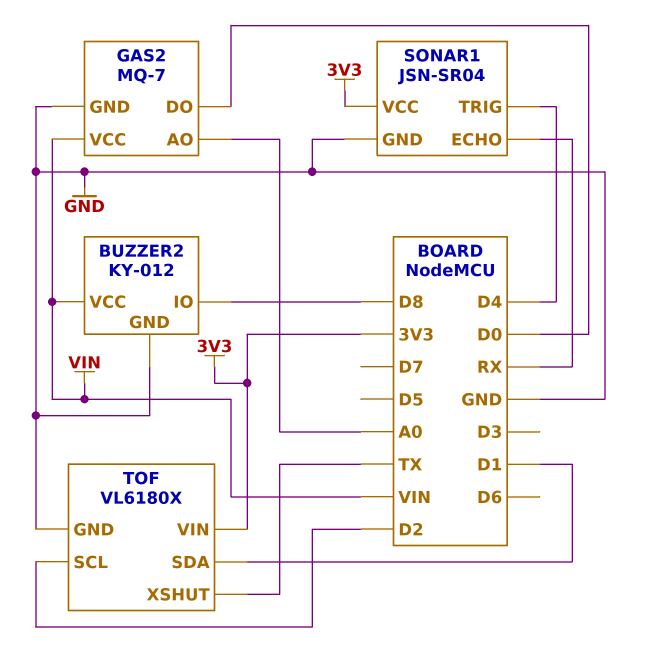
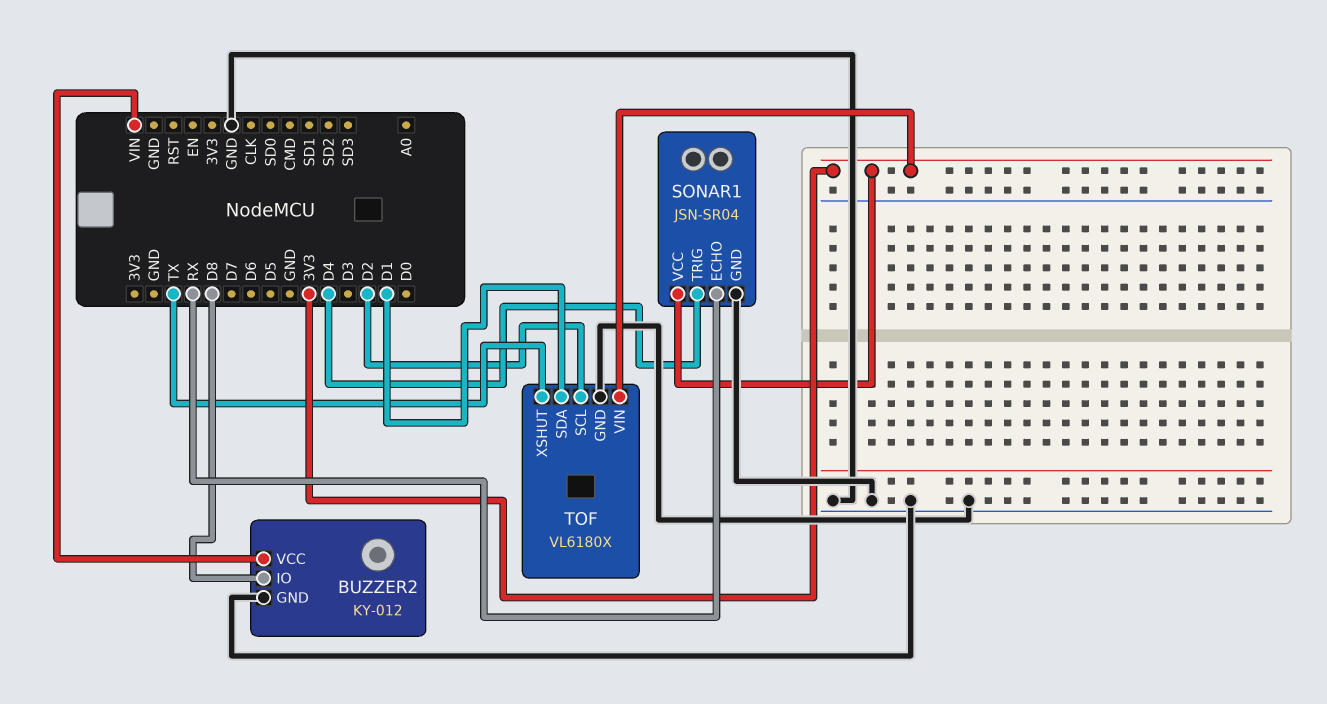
GAS2: MQ-7 -> none
GAS2 pin AO: A0 -> none
GAS2 pin DO: D0 -> none
GAS2 pin GND: GND -> none
GAS2 pin VCC: VIN -> none

